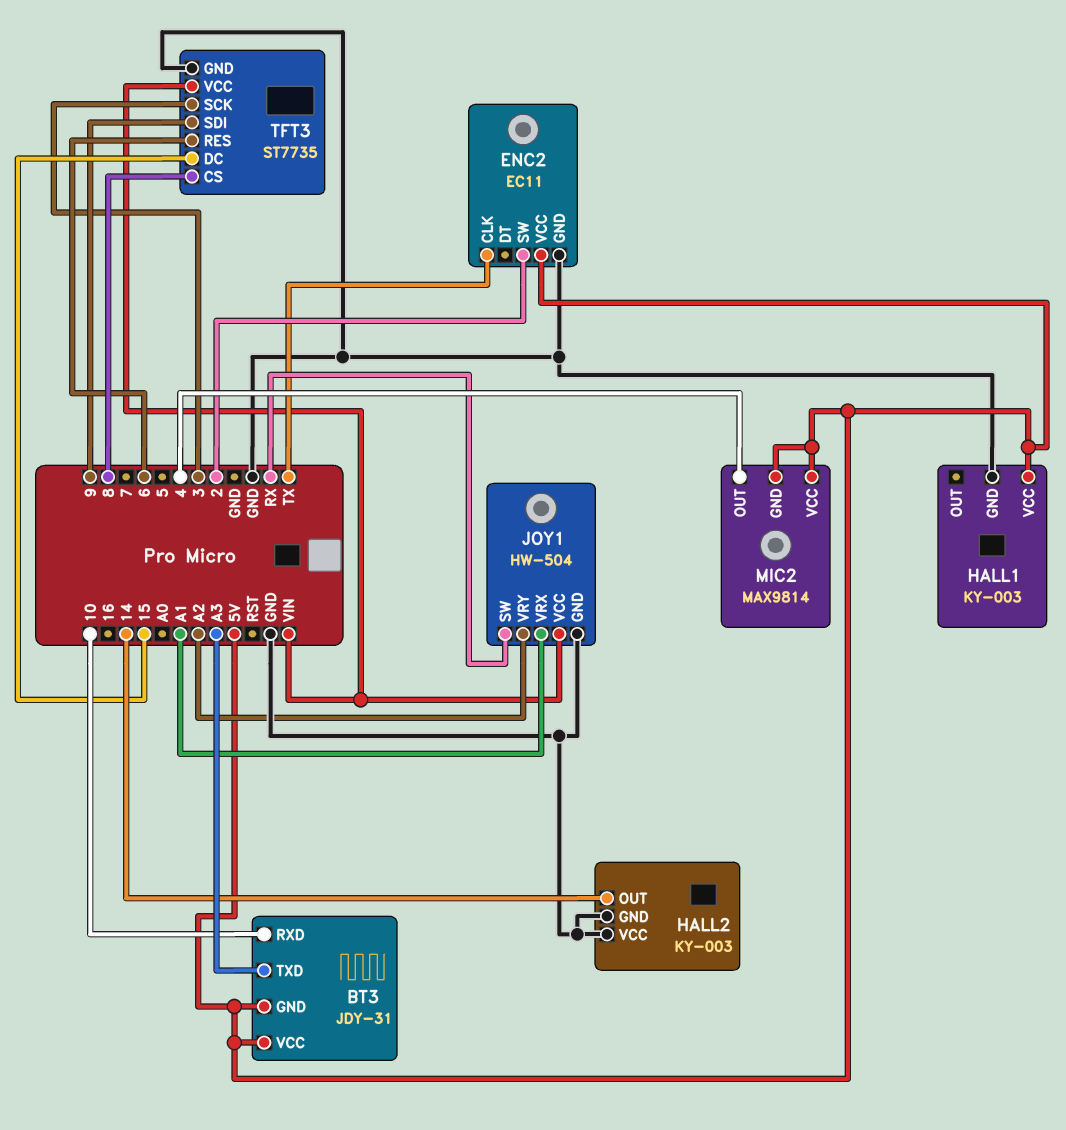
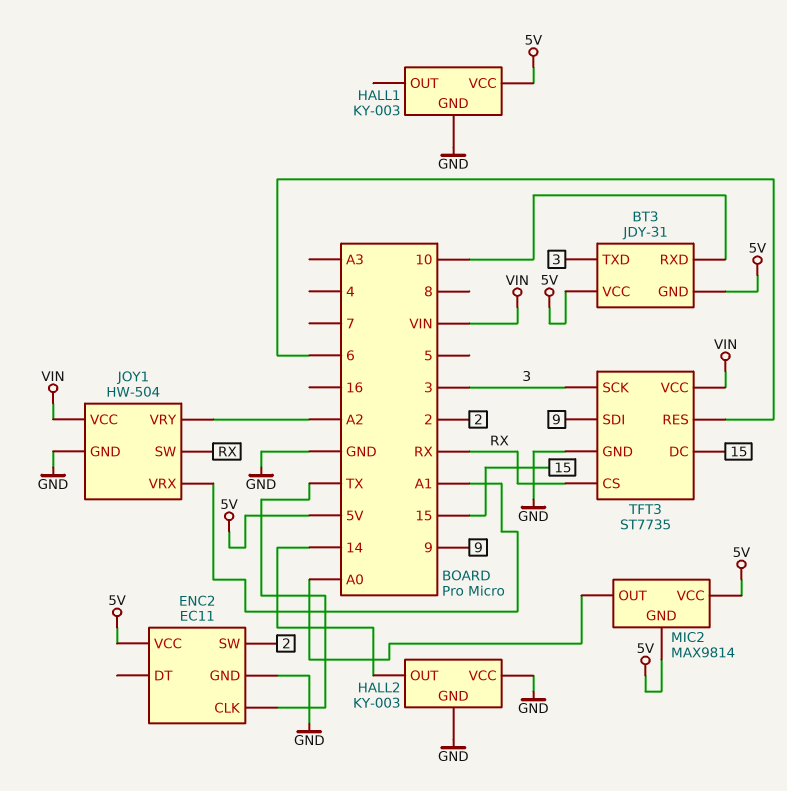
BT3 pin TXD: A3 -> 3
MIC2 pin OUT: 4 -> A0
TFT3 pin CS: 8 -> RX

